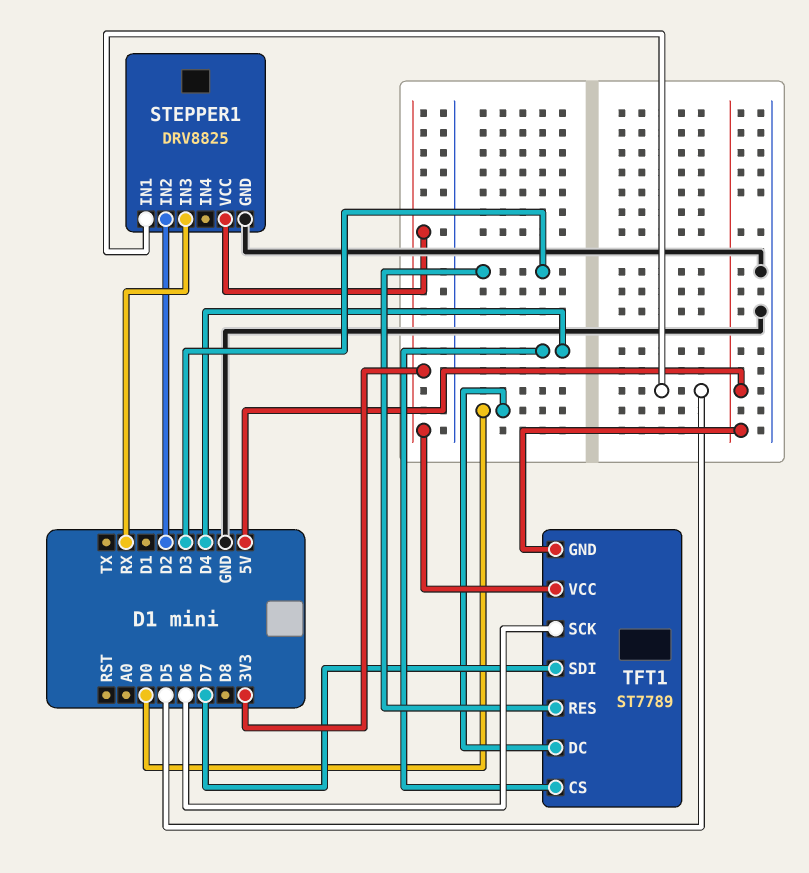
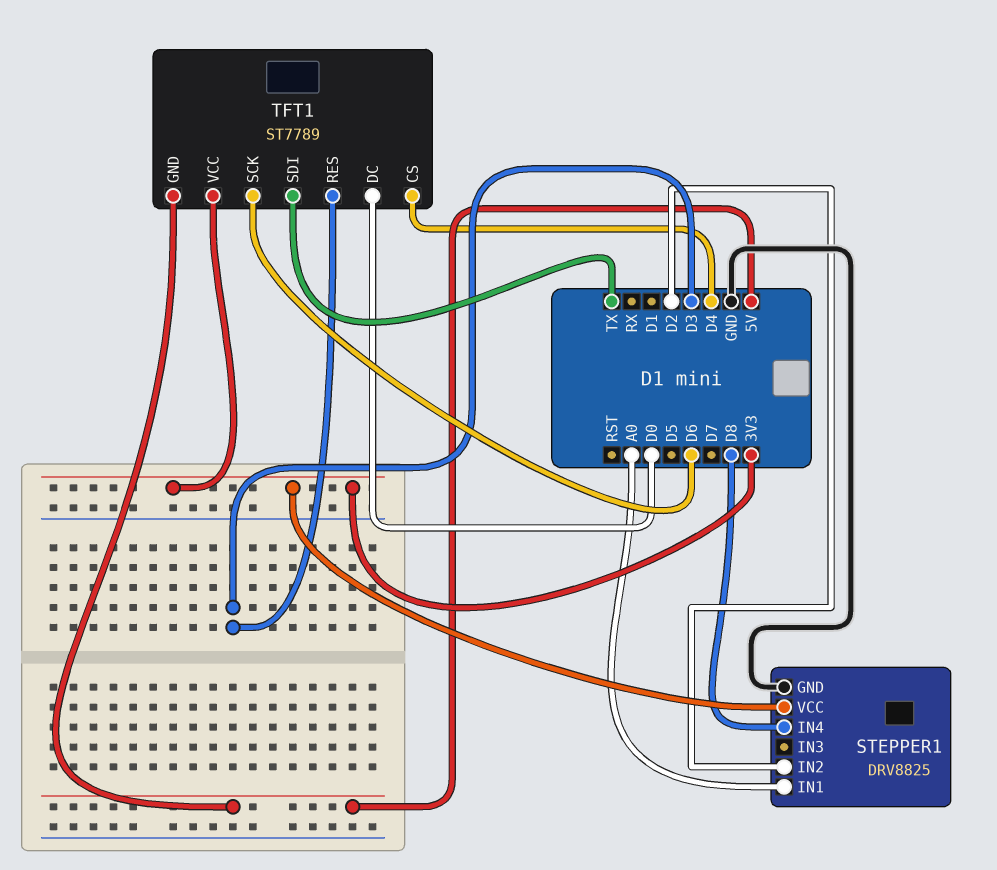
STEPPER1 pin IN1: D5 -> A0
STEPPER1 pin IN3: RX -> none
STEPPER1 pin IN4: none -> D8
TFT1 pin SDI: D7 -> TX

